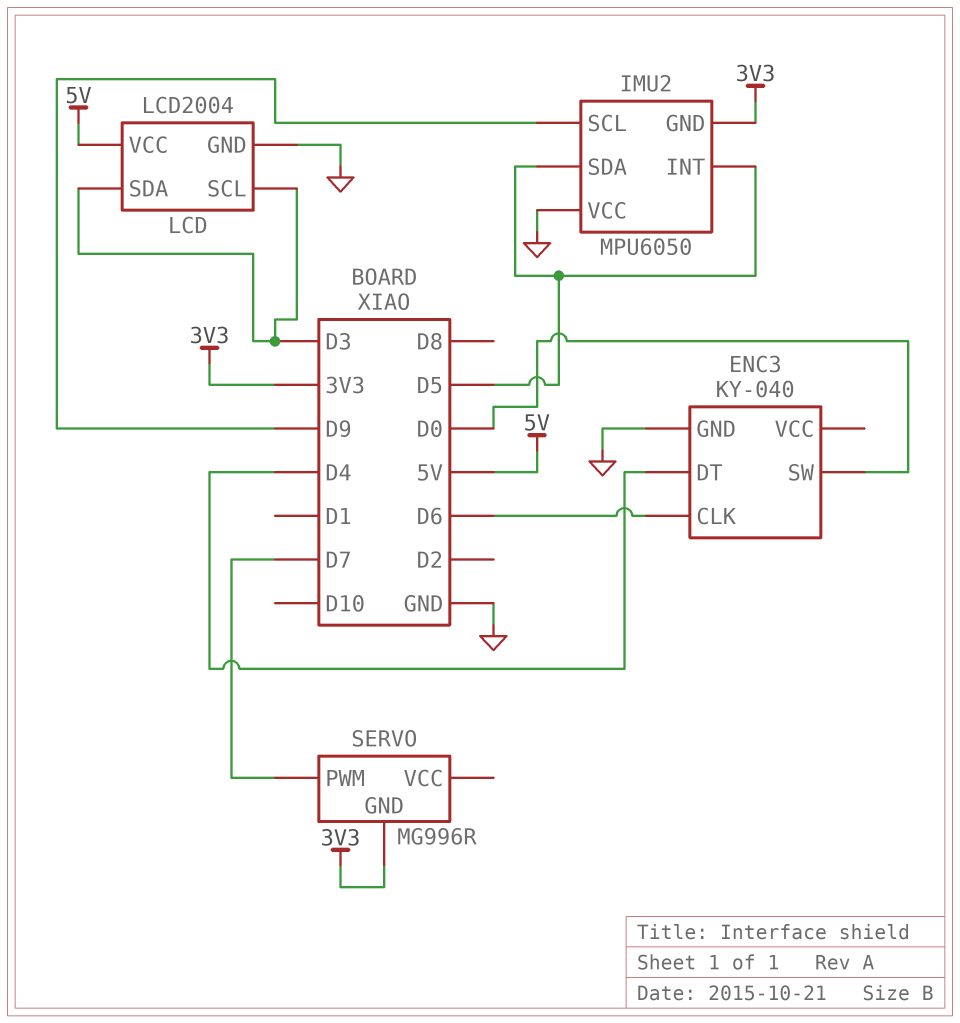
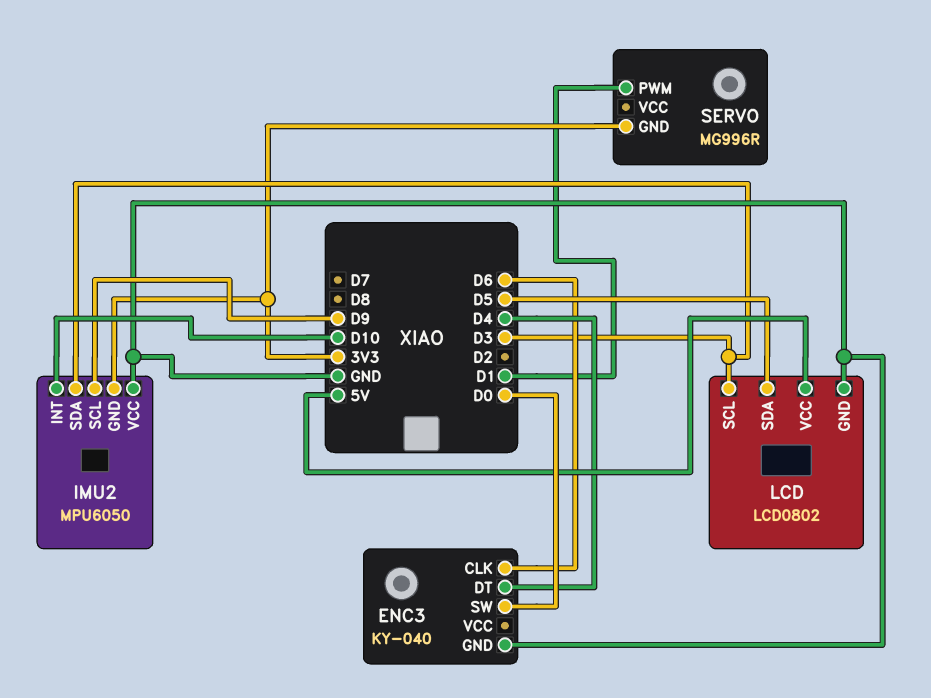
IMU2 pin INT: D5 -> D10
IMU2 pin SDA: D5 -> D3
LCD: LCD2004 -> LCD0802
LCD pin SDA: D3 -> D5
SERVO pin PWM: D7 -> D1

